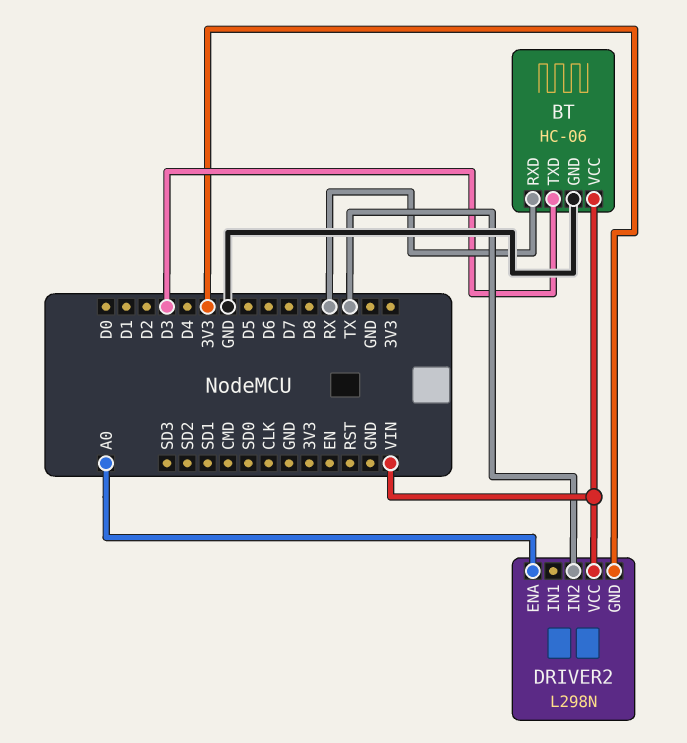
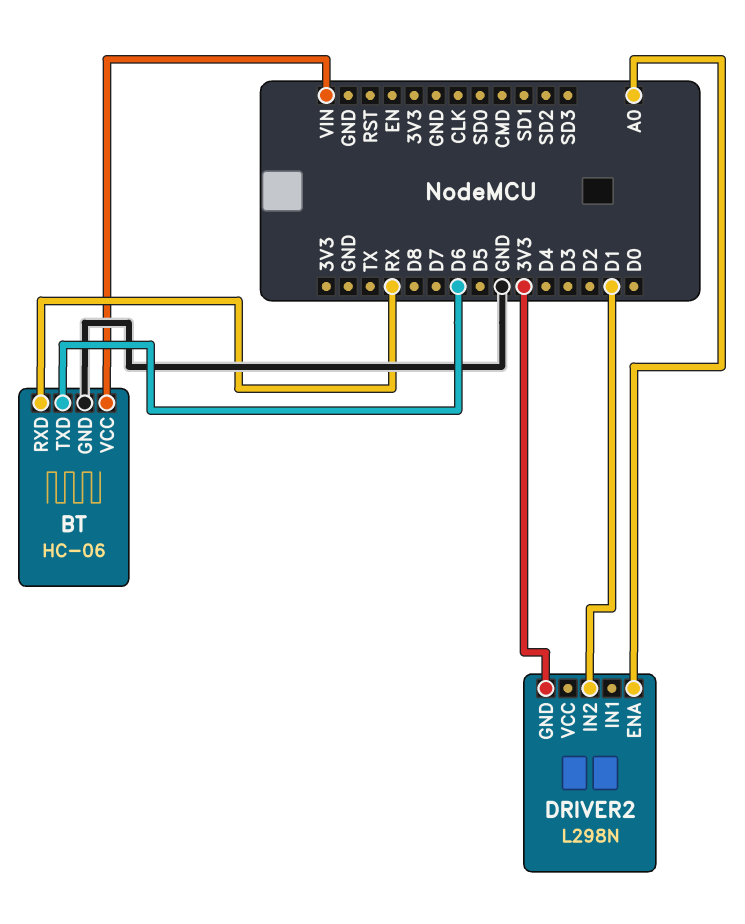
BT pin TXD: D3 -> D6
DRIVER2 pin IN2: TX -> D1
DRIVER2 pin VCC: VIN -> none

